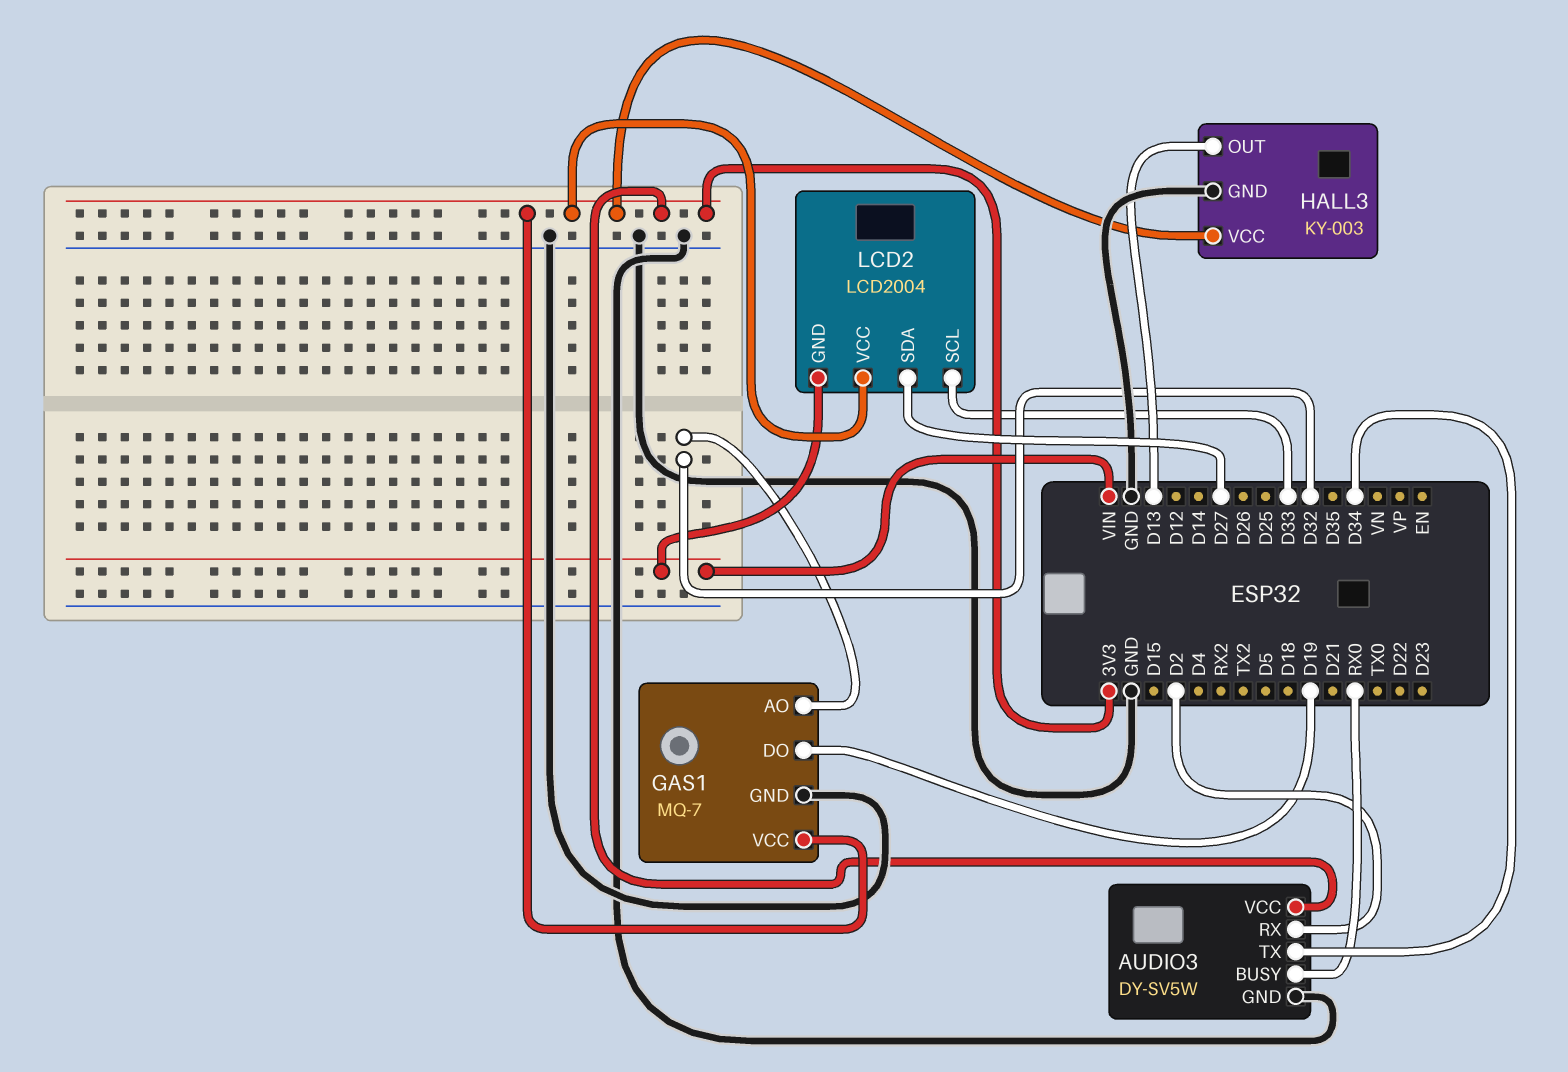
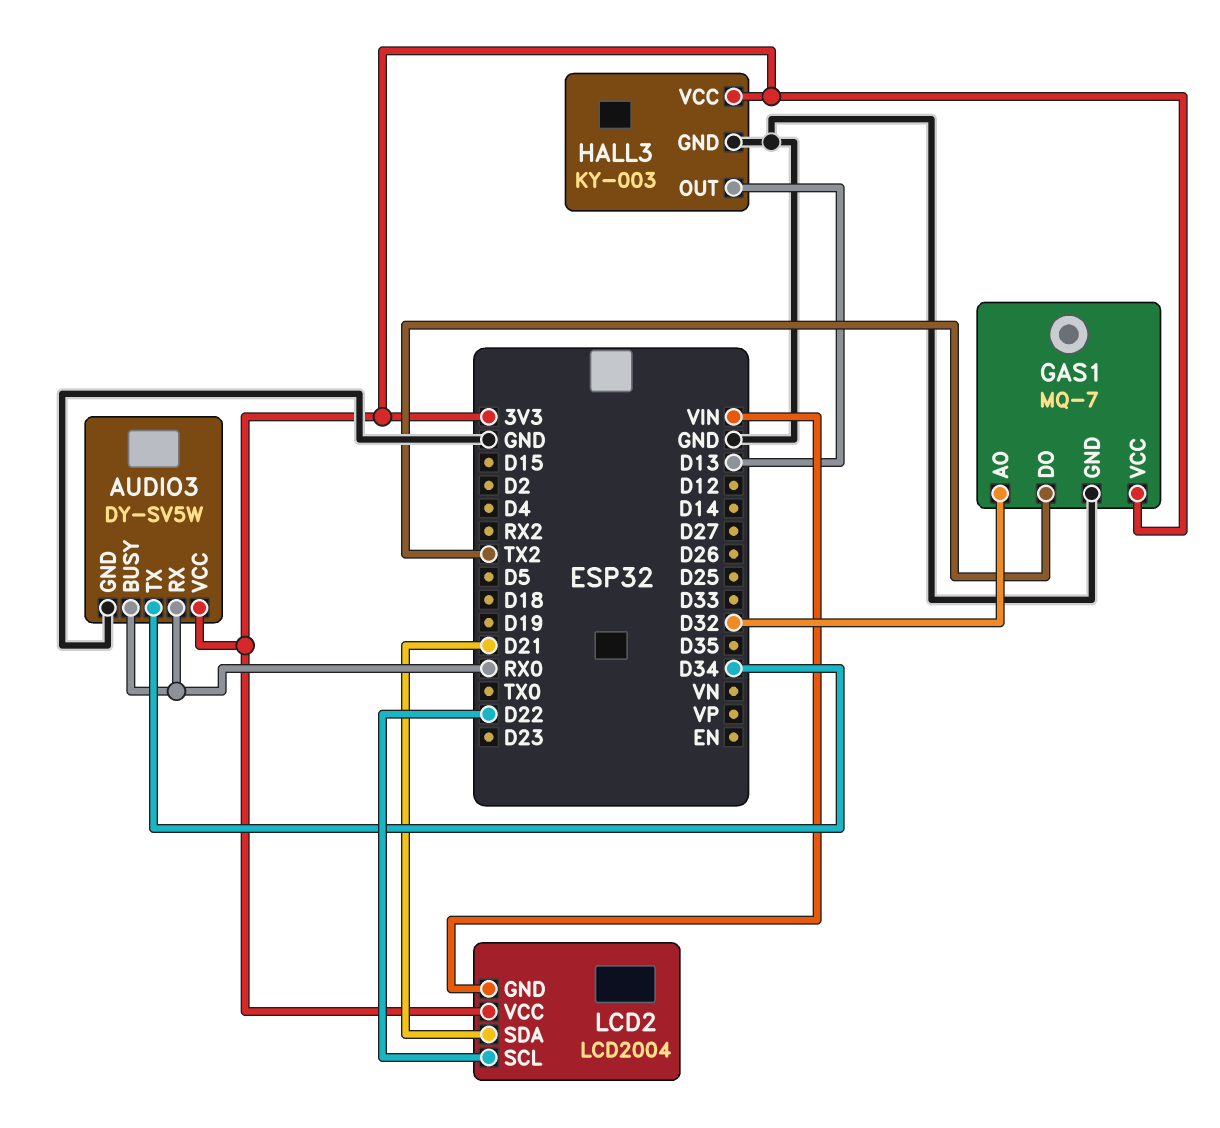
AUDIO3 pin RX: D2 -> RX0
GAS1 pin DO: D19 -> TX2
LCD2 pin SCL: D33 -> D22
LCD2 pin SDA: D27 -> D21

